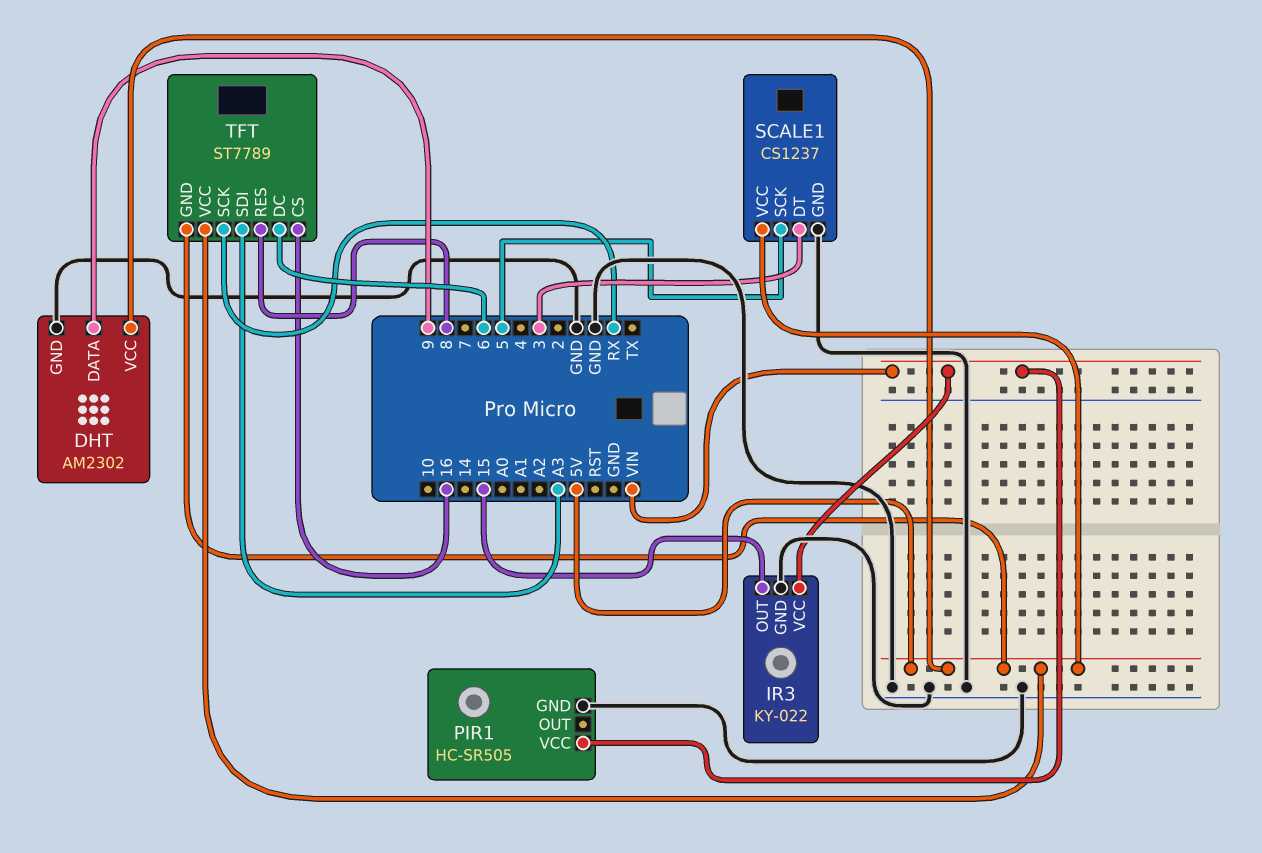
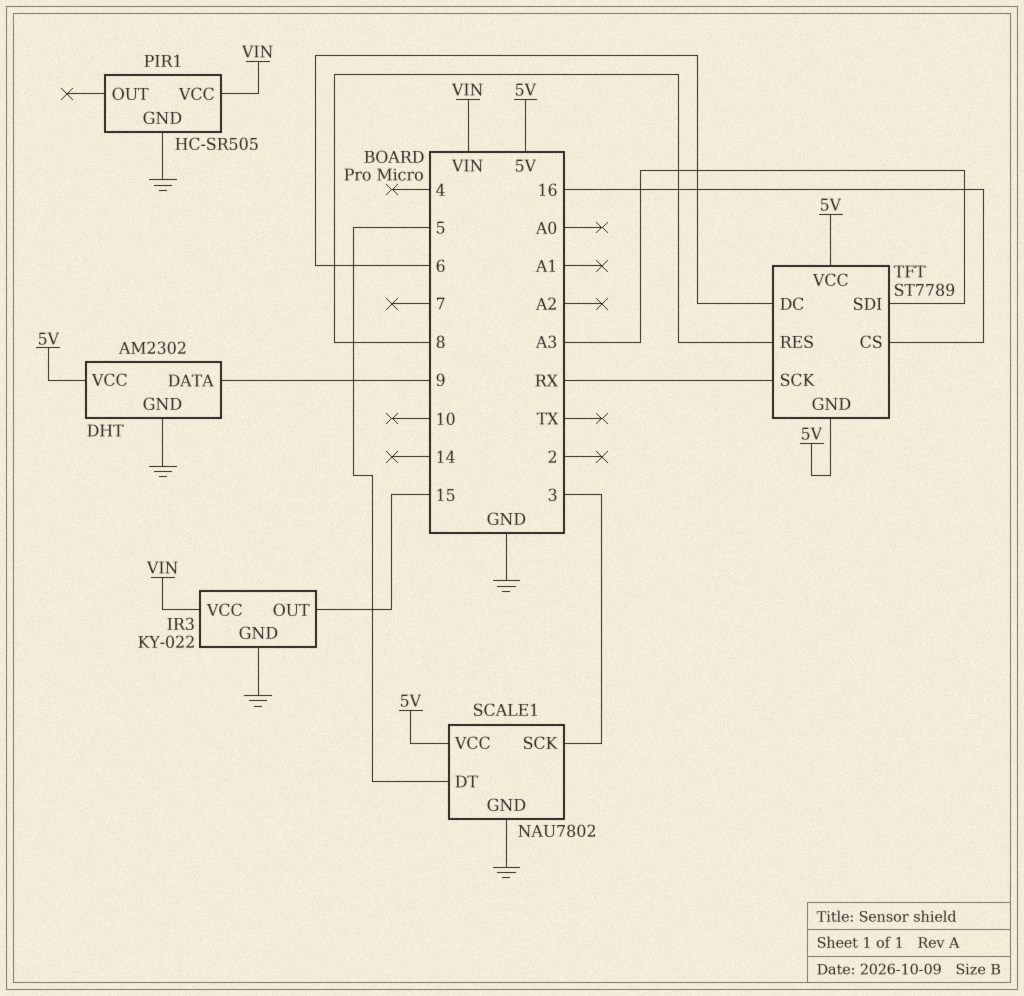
SCALE1: CS1237 -> NAU7802
SCALE1 pin DT: 3 -> 5
SCALE1 pin SCK: 5 -> 3

